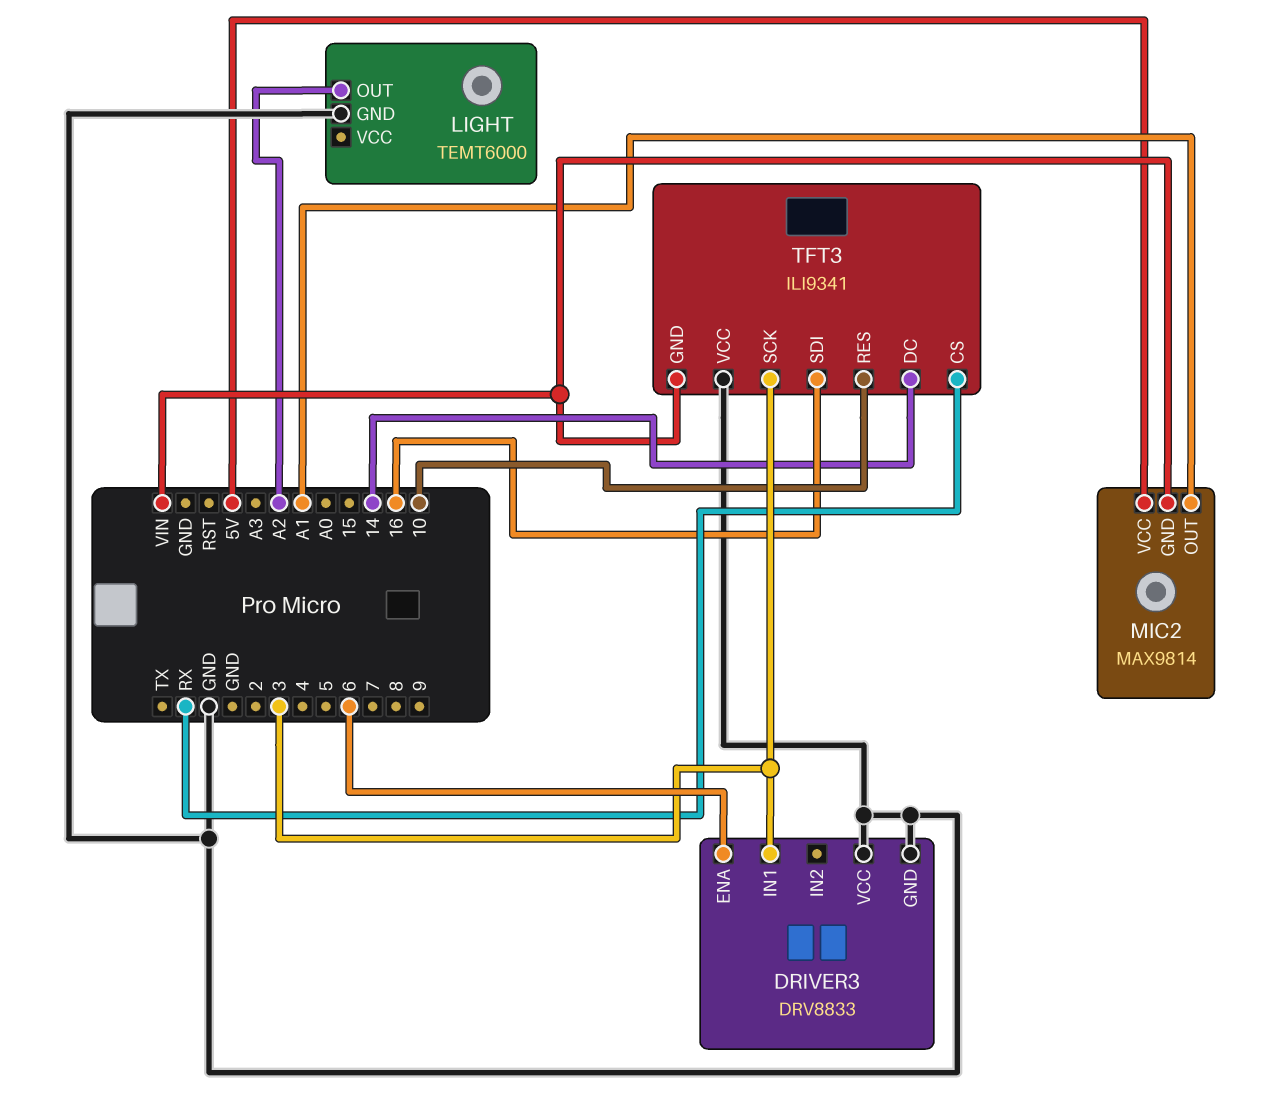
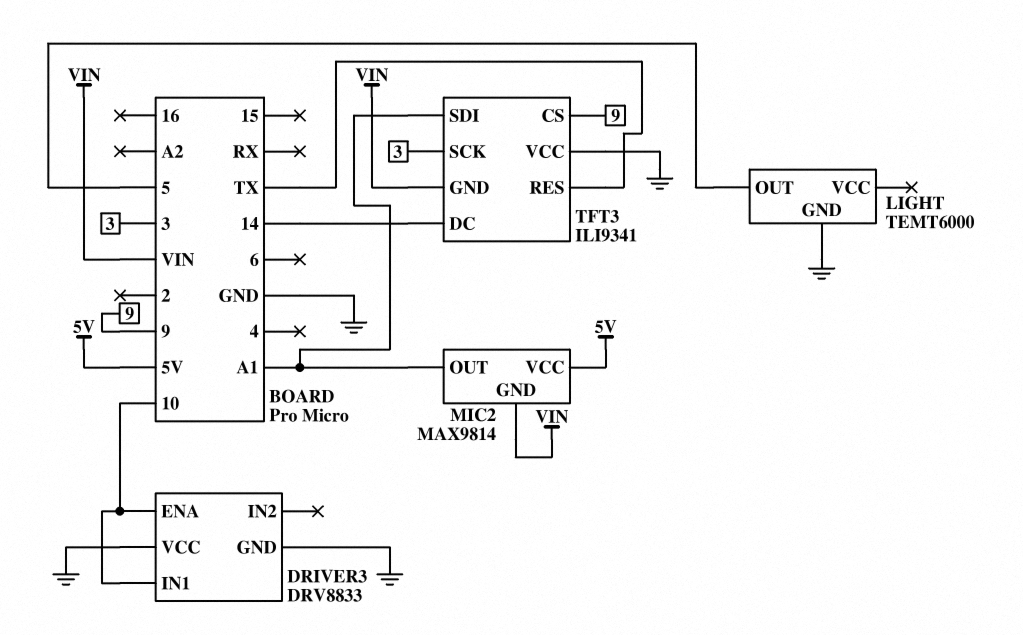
DRIVER3 pin ENA: 6 -> 10
DRIVER3 pin IN1: 3 -> 10
LIGHT pin OUT: A2 -> 5
TFT3 pin CS: RX -> 9
TFT3 pin RES: 10 -> TX
TFT3 pin SDI: 16 -> A1

